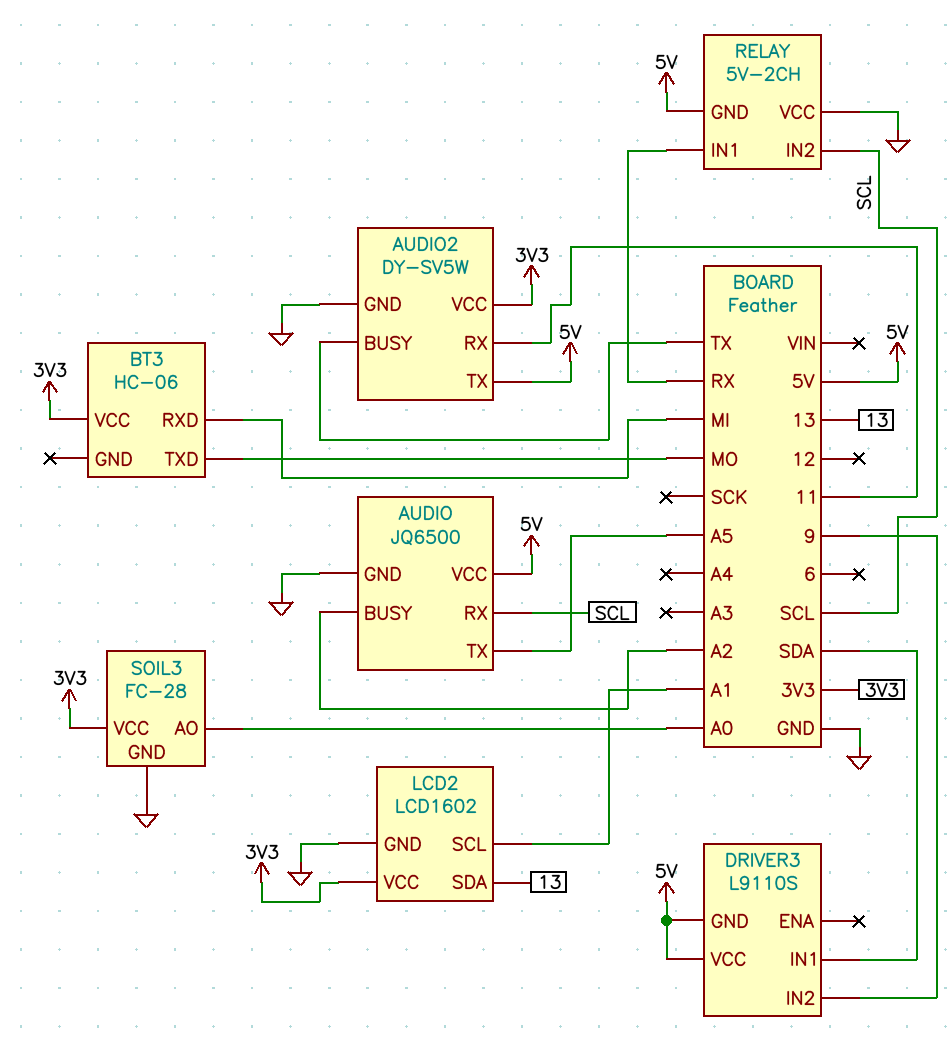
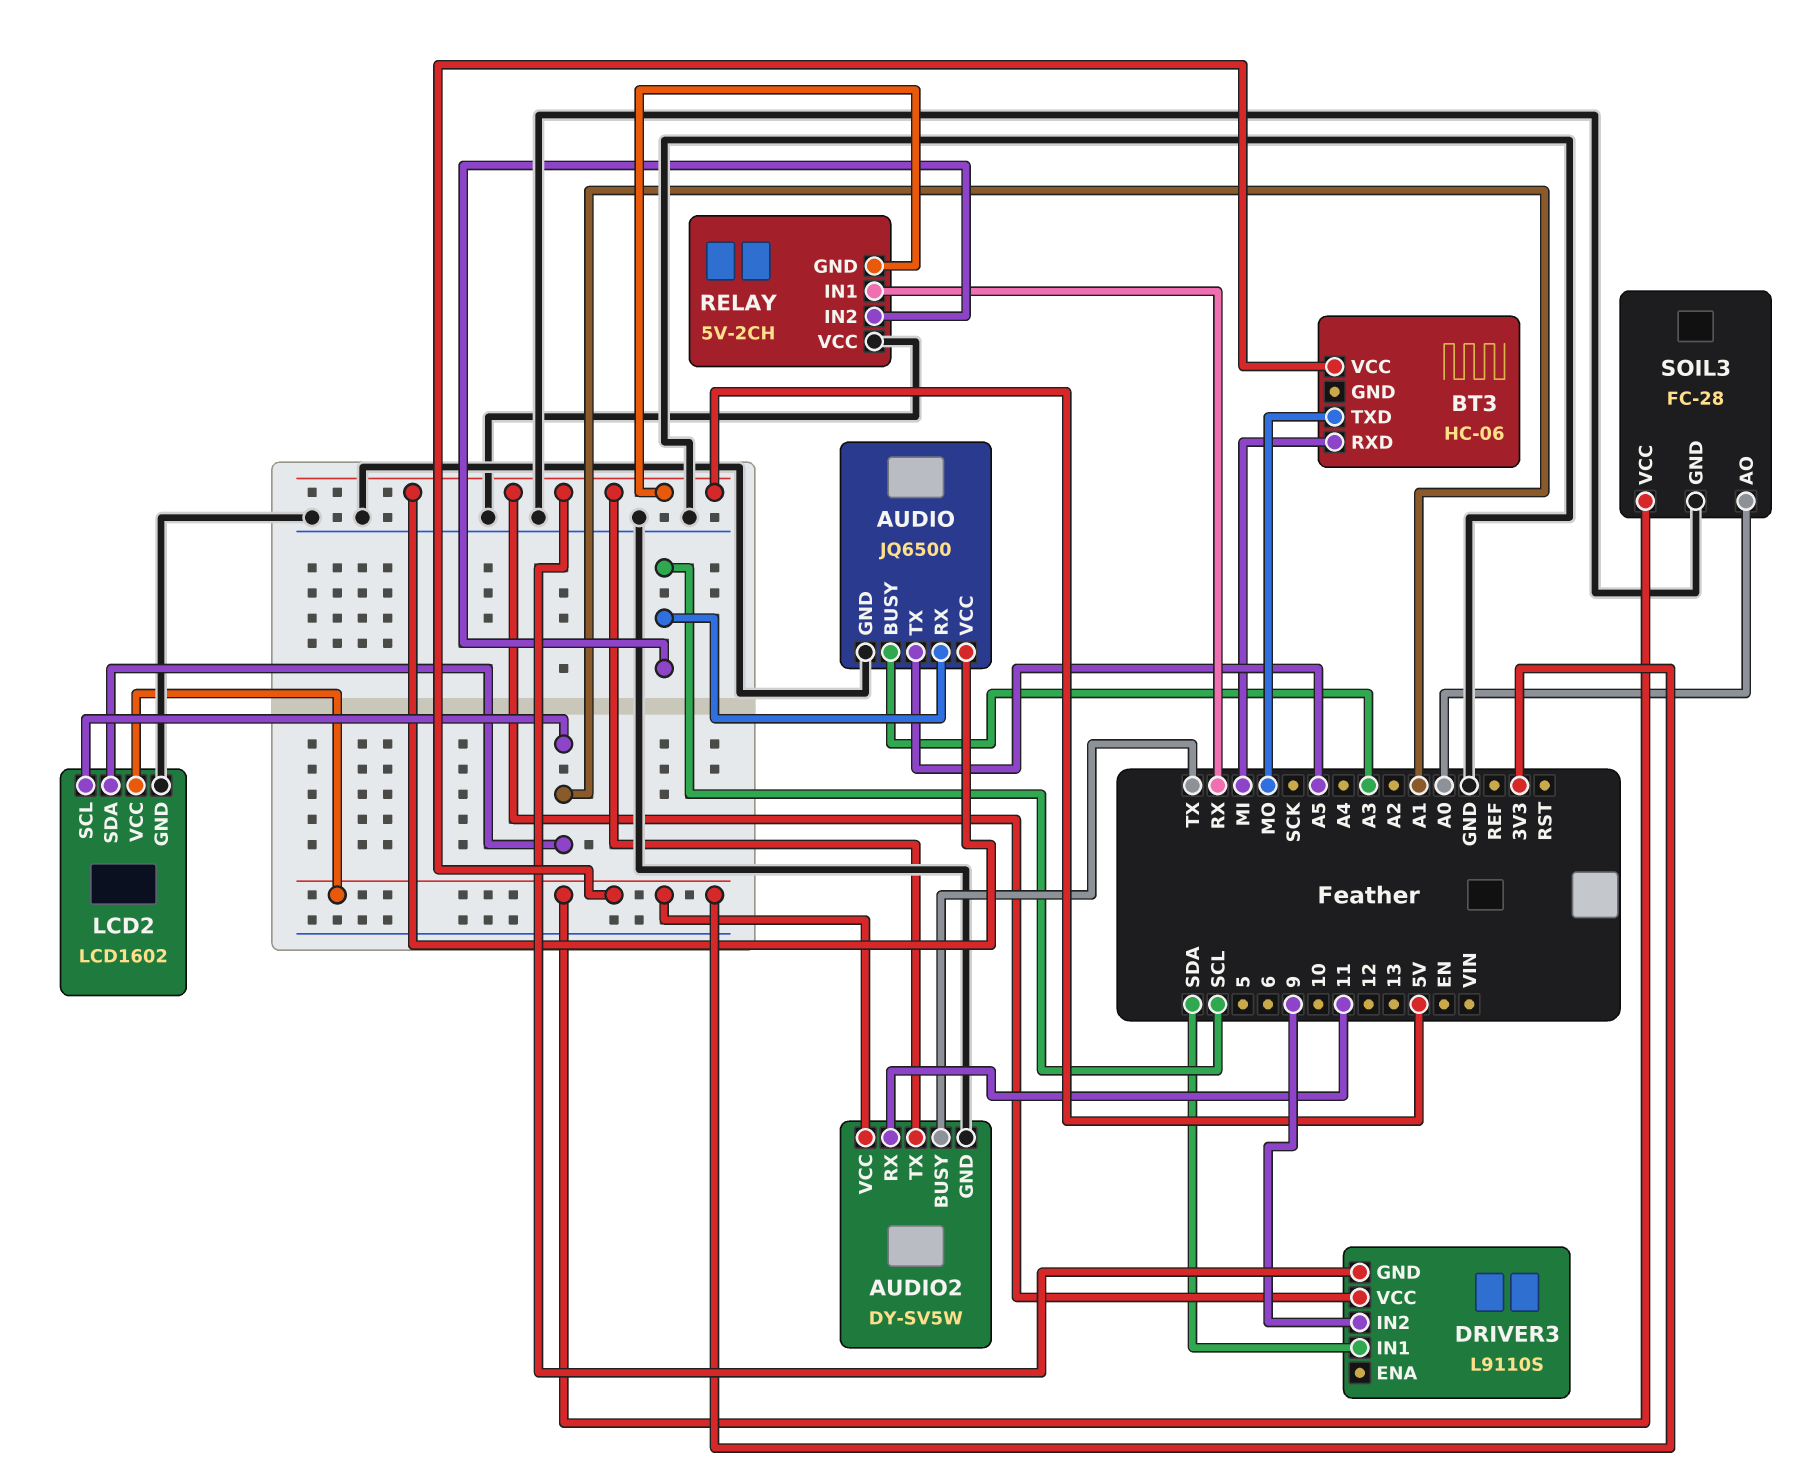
AUDIO pin BUSY: A2 -> A3
LCD2 pin SDA: 13 -> A1

